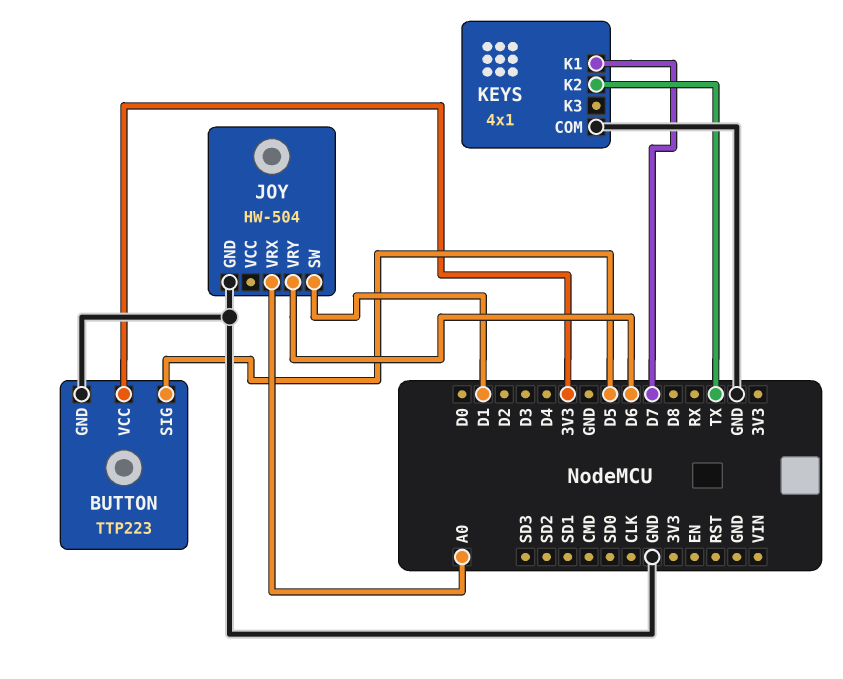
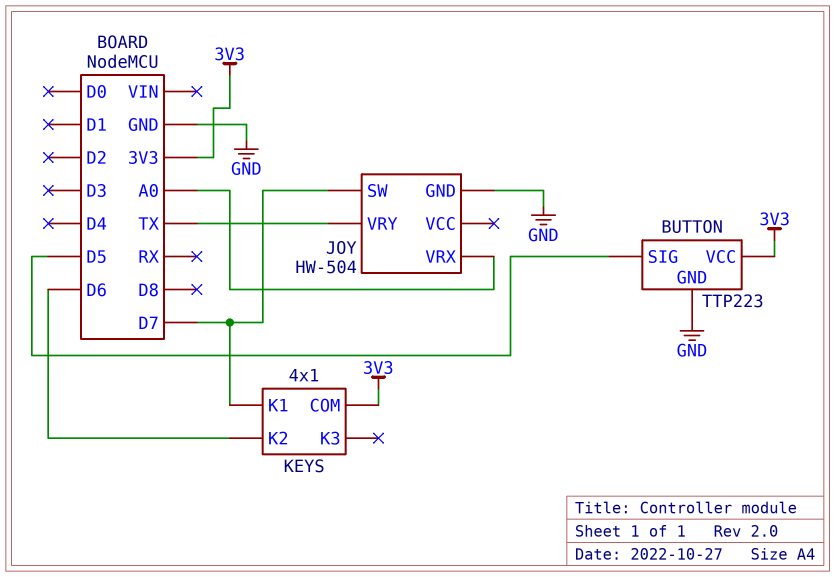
JOY pin SW: D1 -> D7
JOY pin VRY: D6 -> TX
KEYS pin COM: GND -> 3V3
KEYS pin K2: TX -> D6

